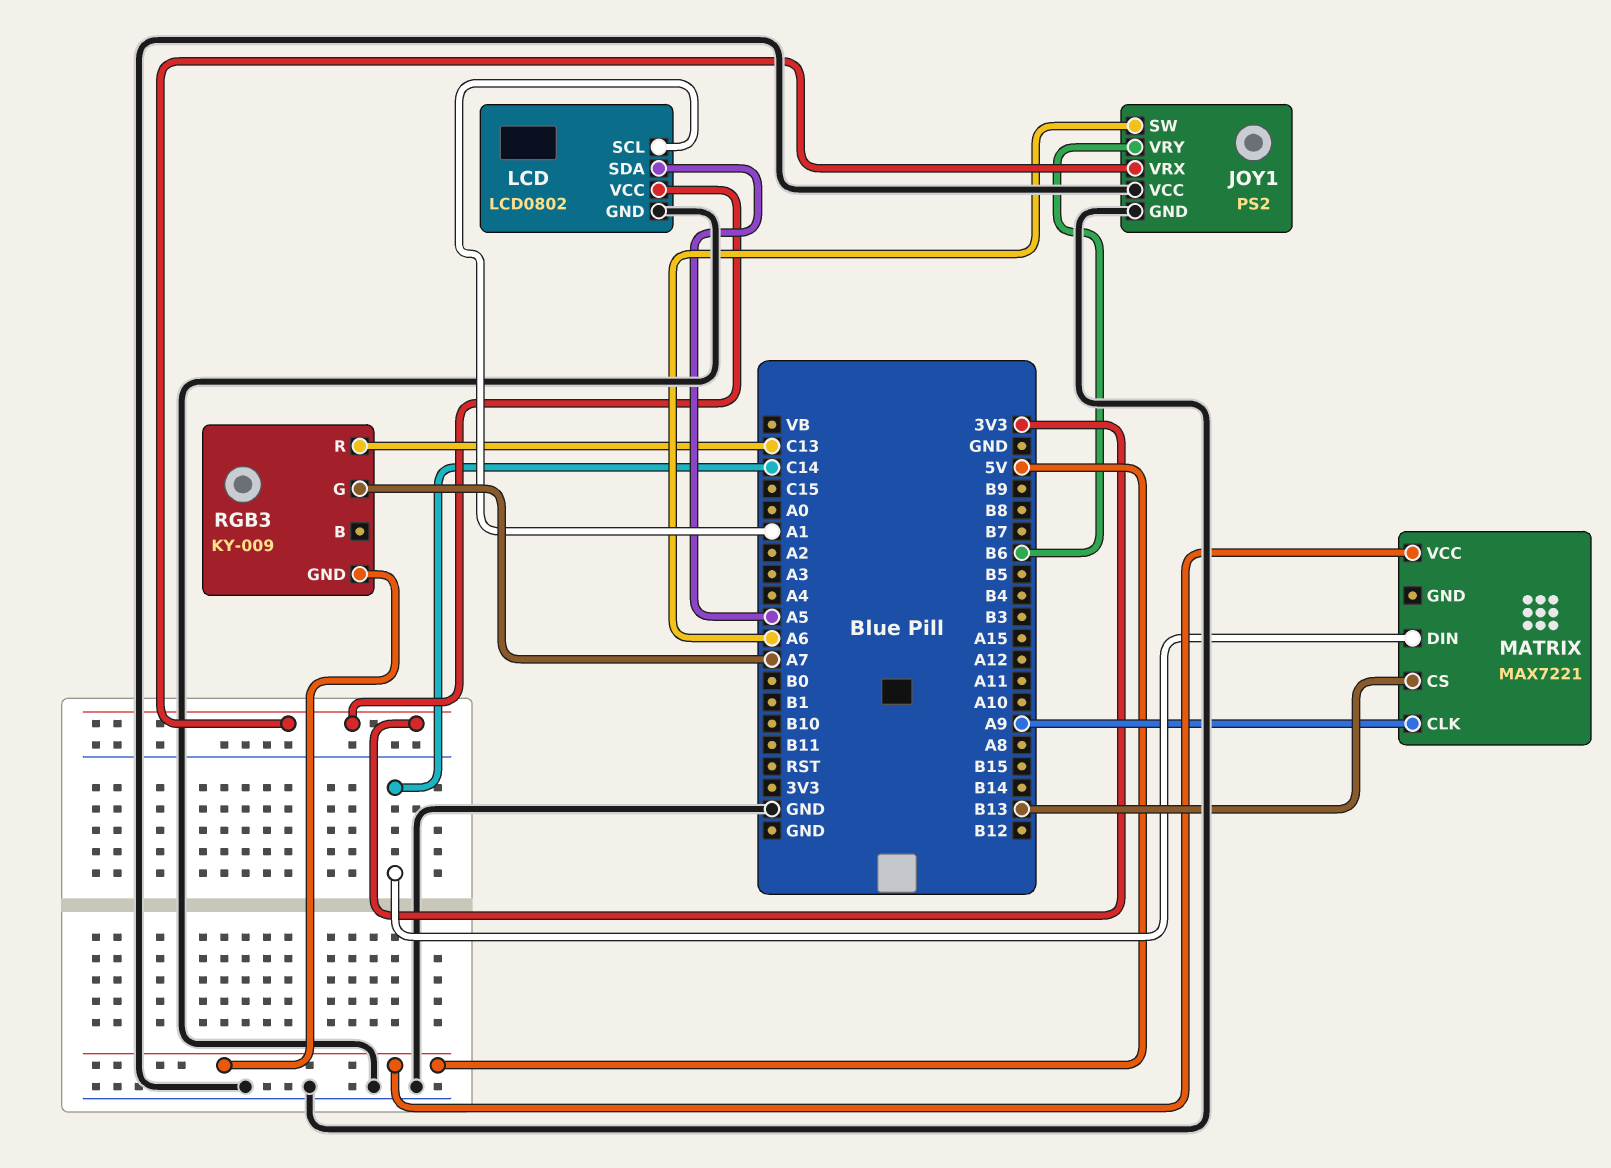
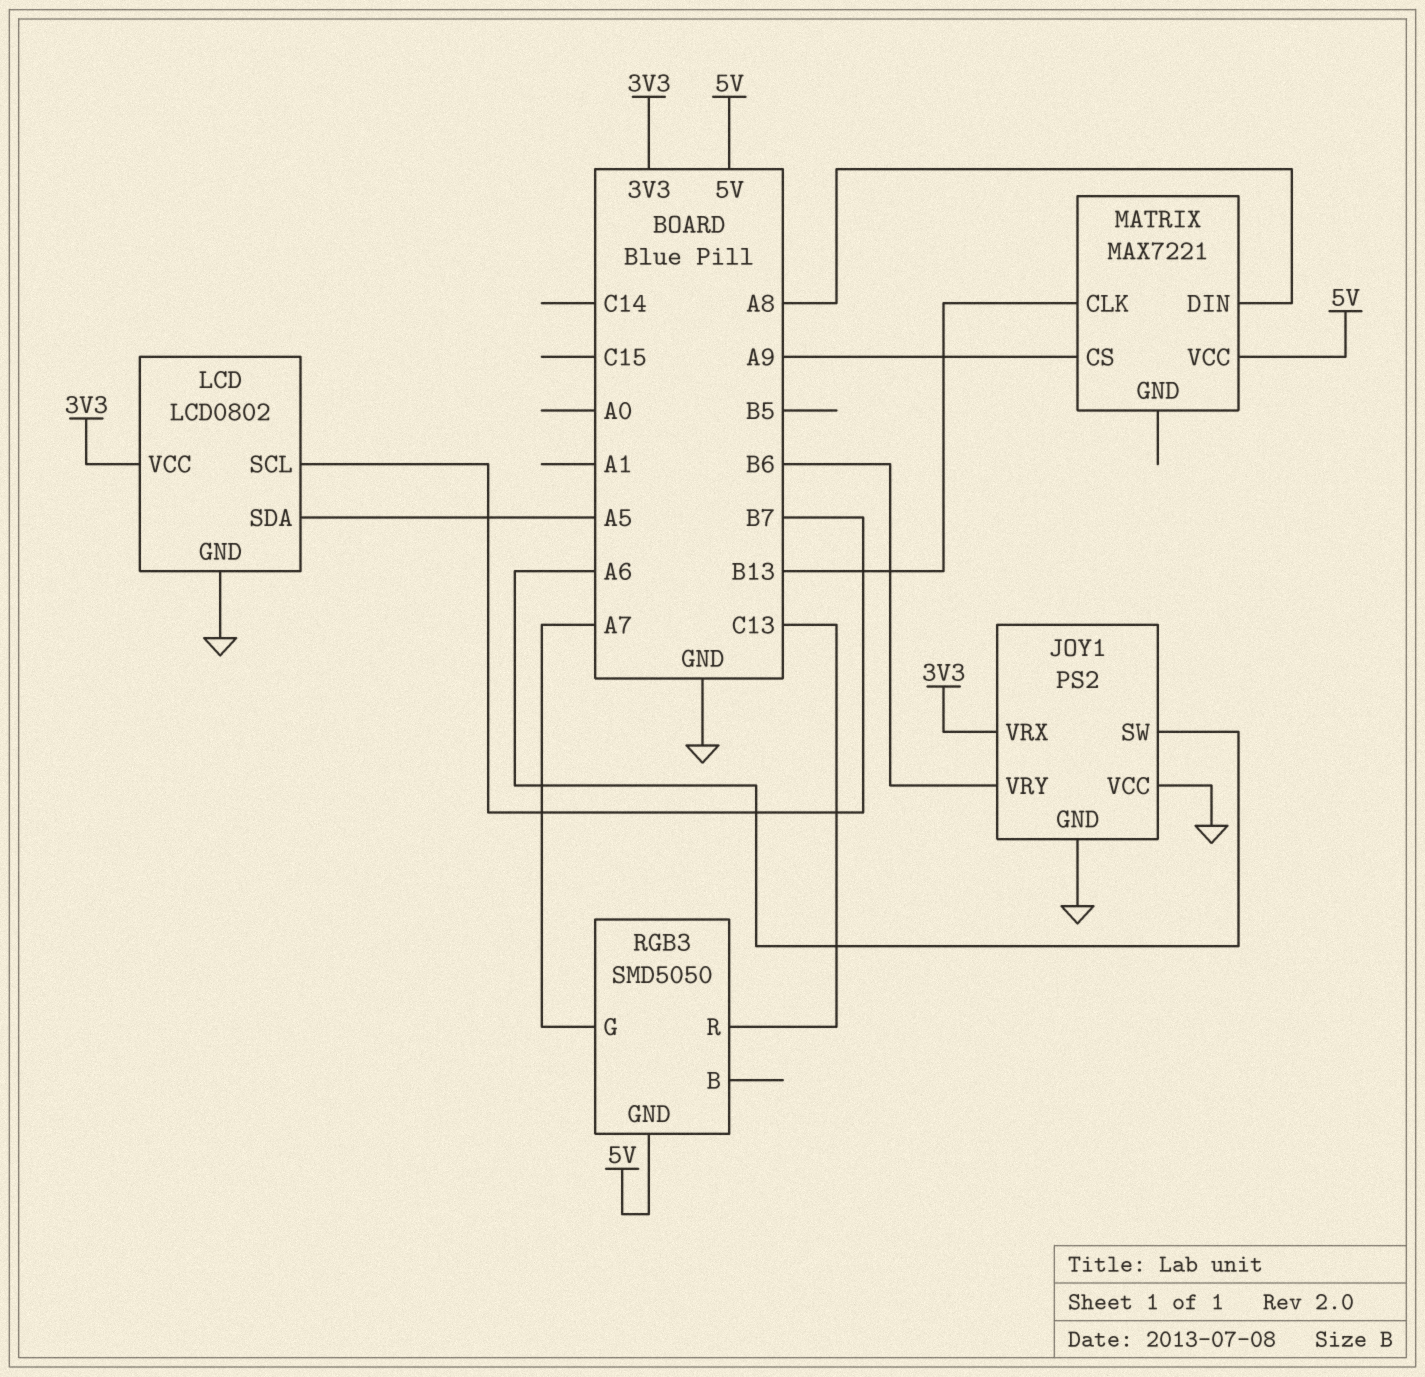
LCD pin SCL: A1 -> B7
MATRIX pin CLK: A9 -> B13
MATRIX pin CS: B13 -> A9
MATRIX pin DIN: C14 -> A8
RGB3: KY-009 -> SMD5050

